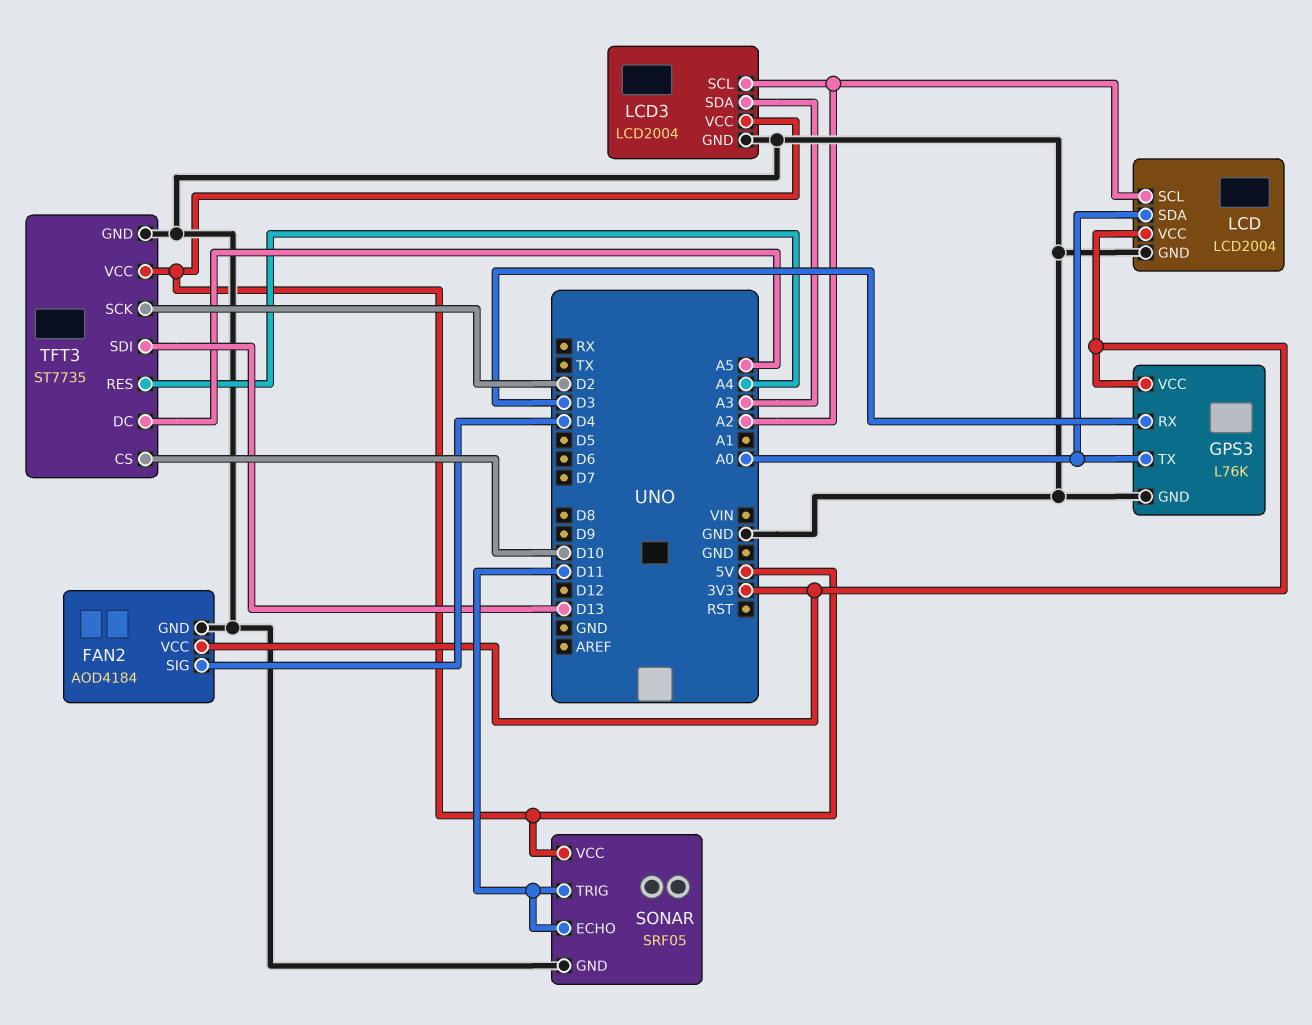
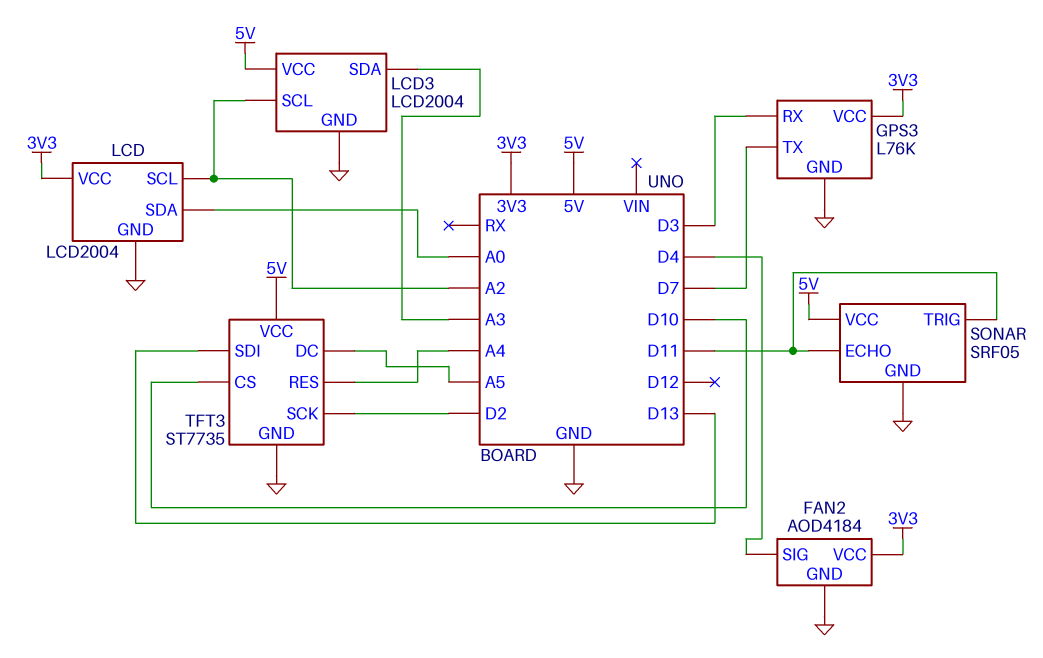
GPS3 pin TX: A0 -> D7

